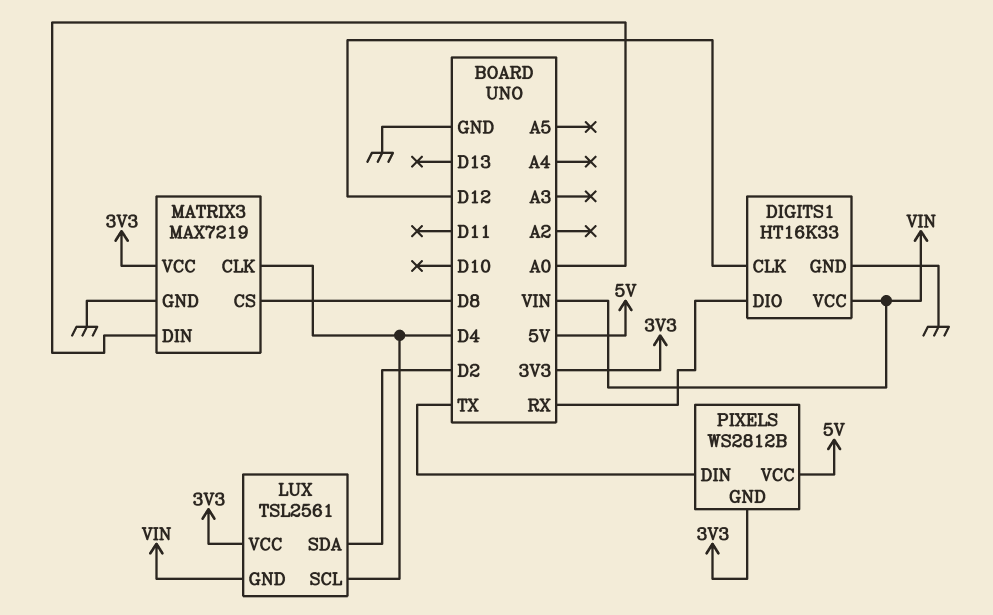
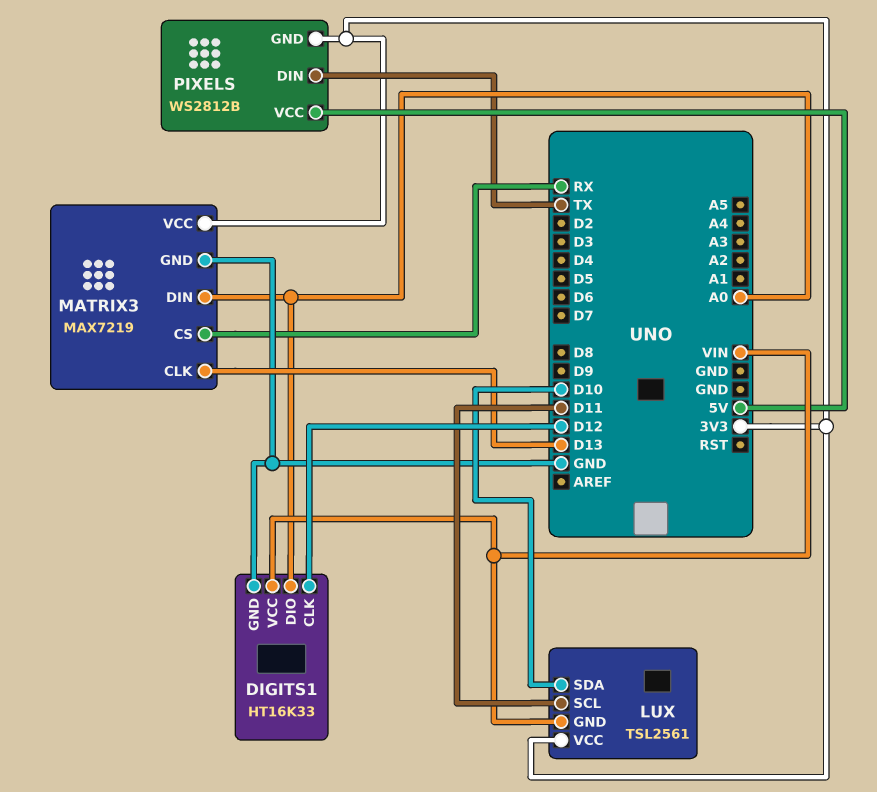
DIGITS1 pin DIO: RX -> A0
LUX pin SCL: D4 -> D11
LUX pin SDA: D2 -> D10
MATRIX3 pin CLK: D4 -> D13
MATRIX3 pin CS: D8 -> RX

